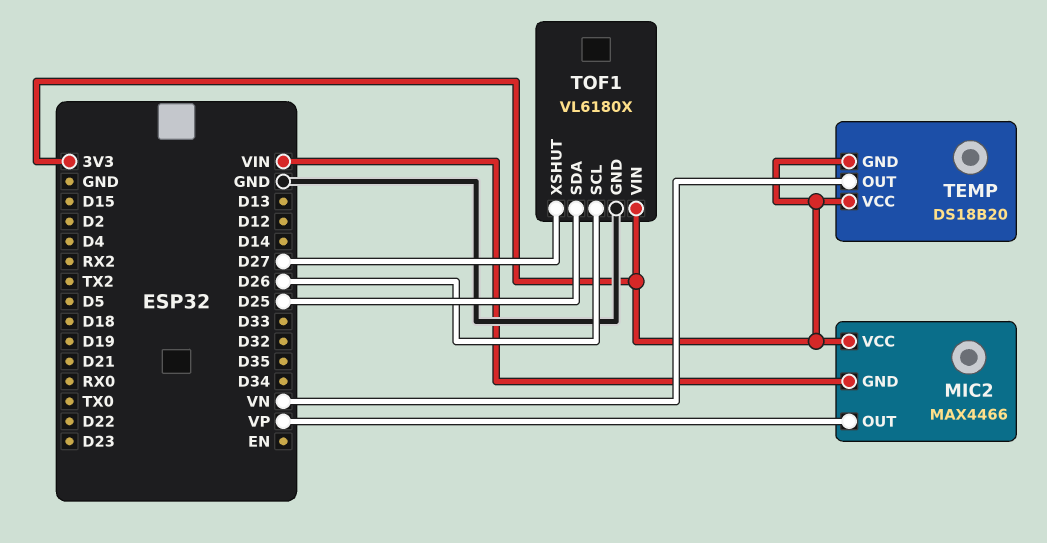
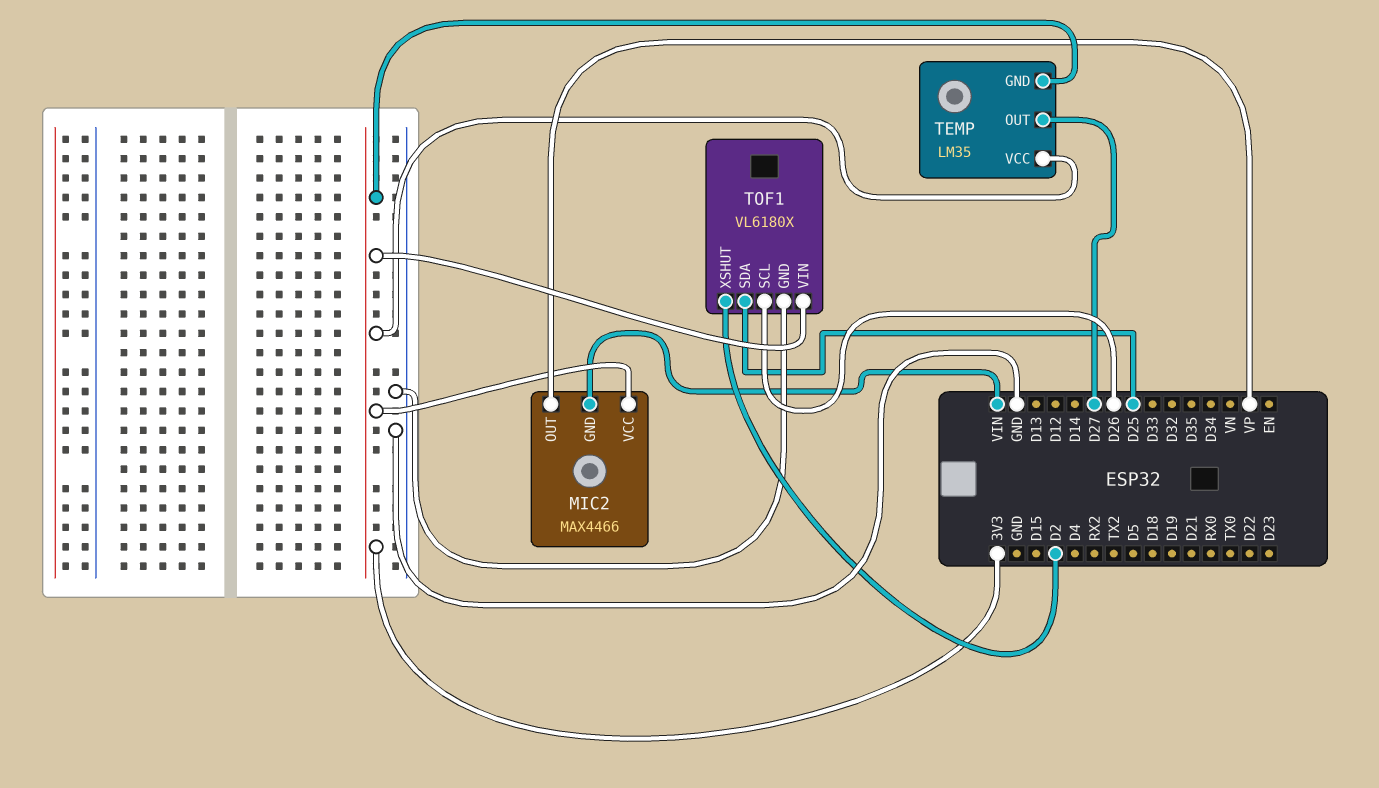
TEMP: DS18B20 -> LM35
TEMP pin OUT: VN -> D27
TOF1 pin XSHUT: D27 -> D2

